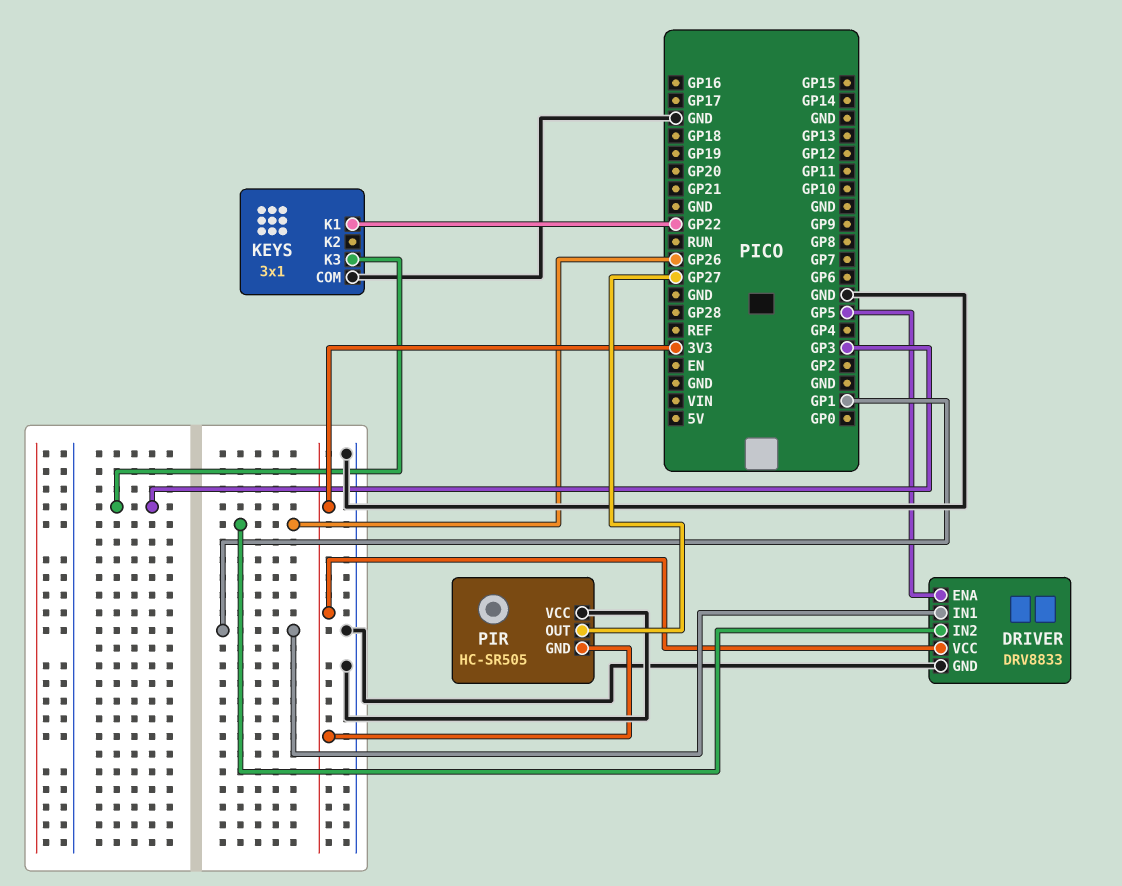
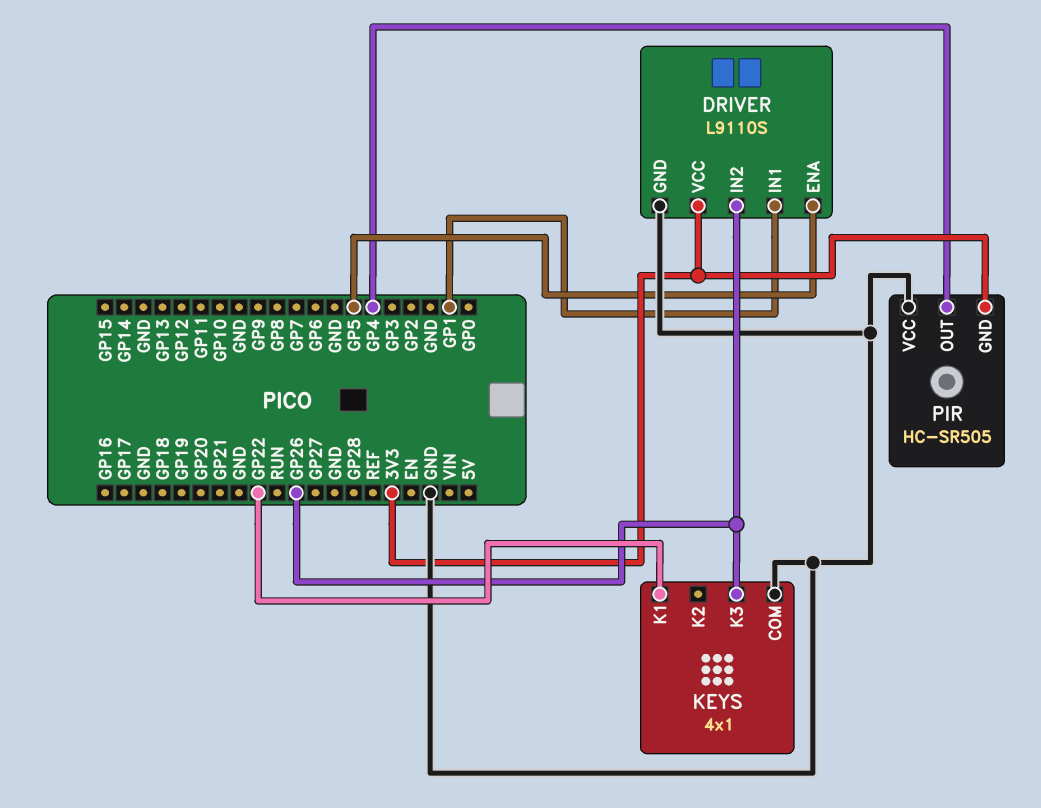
DRIVER: DRV8833 -> L9110S
KEYS: 3x1 -> 4x1
KEYS pin K3: GP3 -> GP26
PIR pin OUT: GP27 -> GP4

